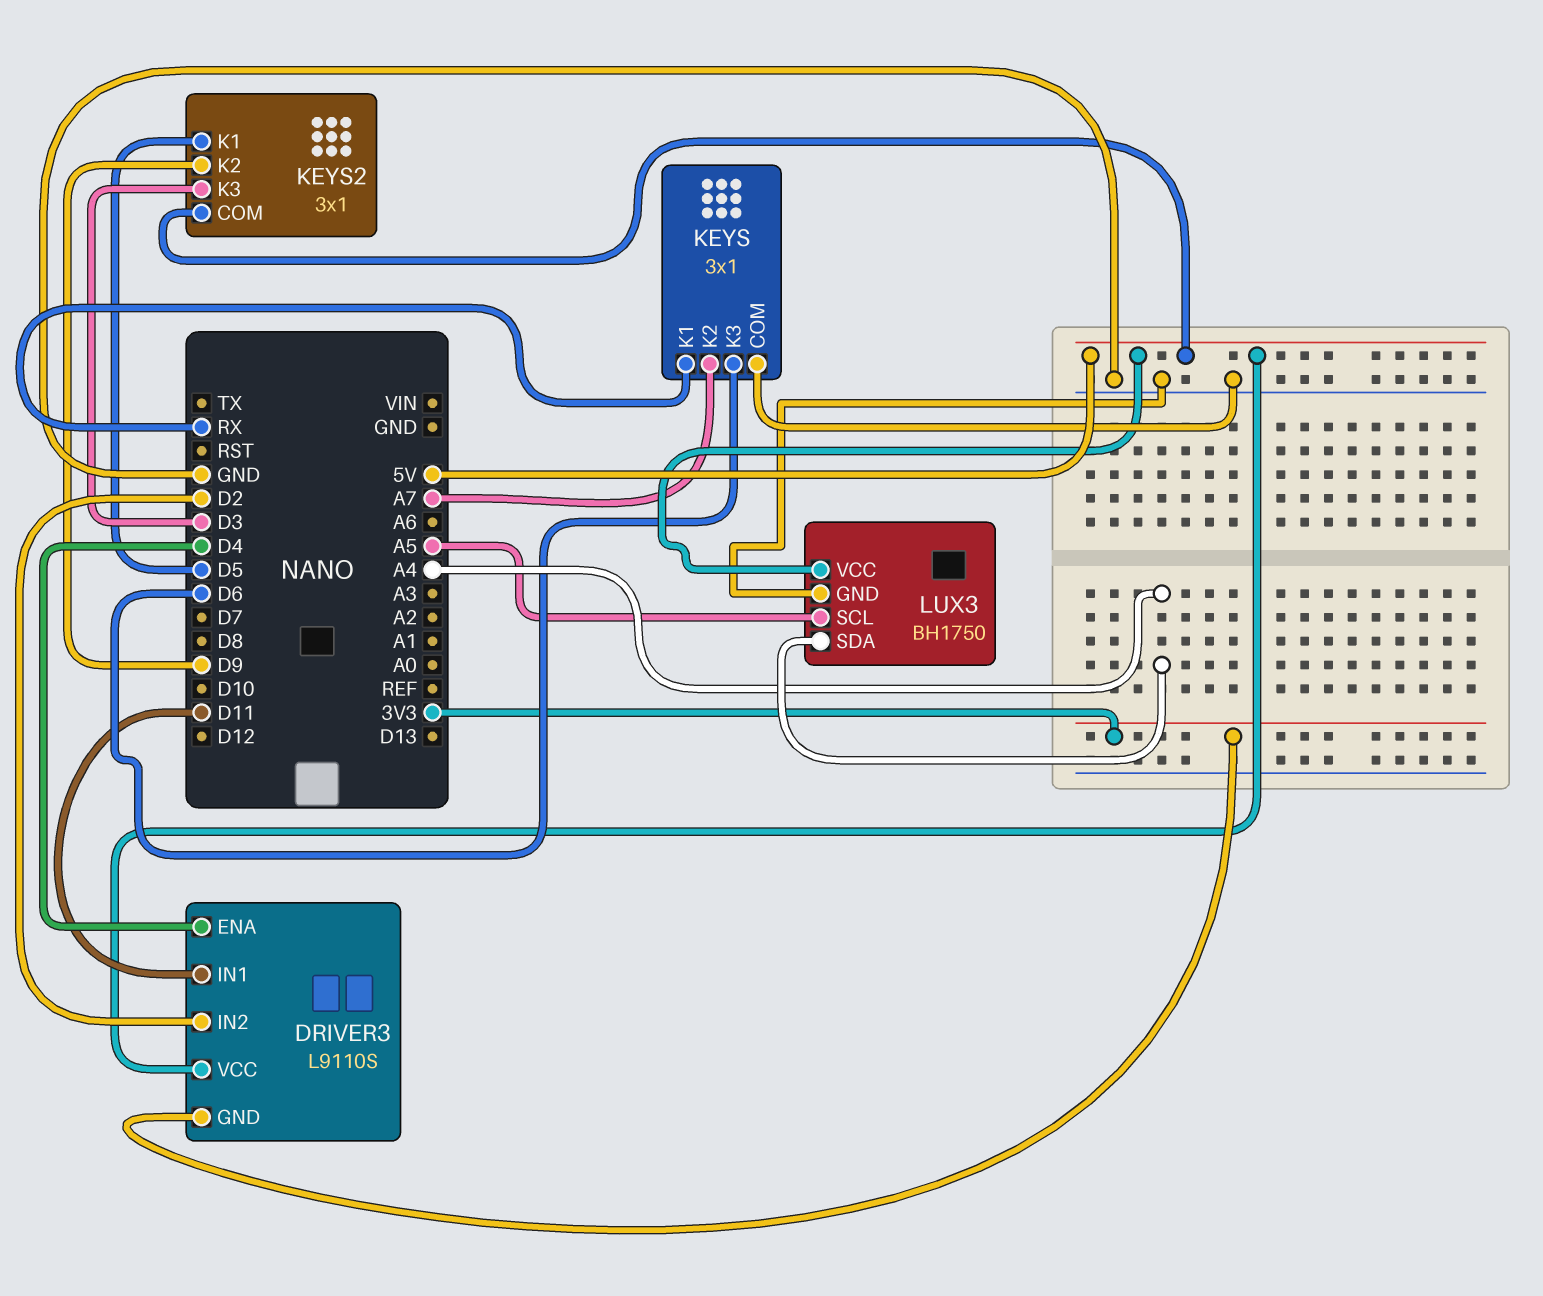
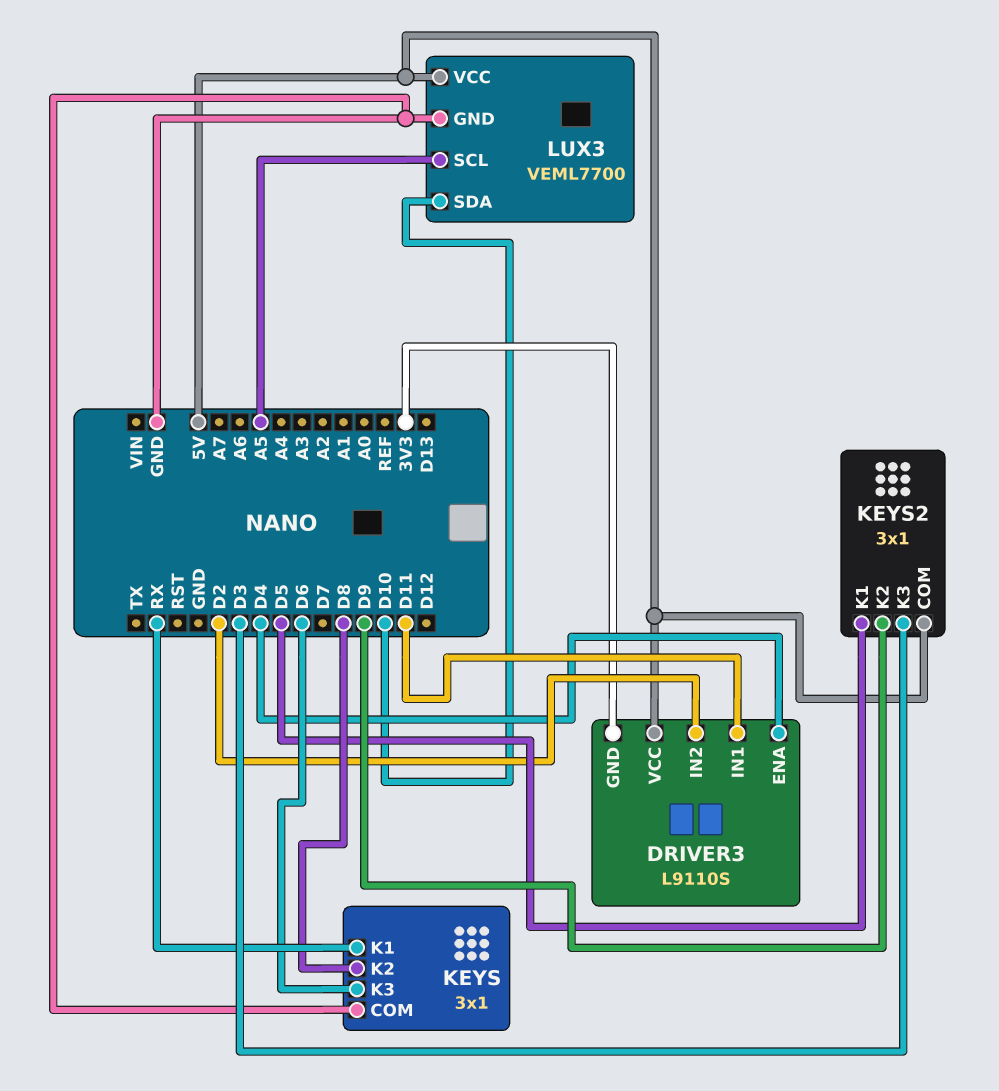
KEYS pin K2: A7 -> D8
LUX3: BH1750 -> VEML7700
LUX3 pin SDA: A4 -> D10

